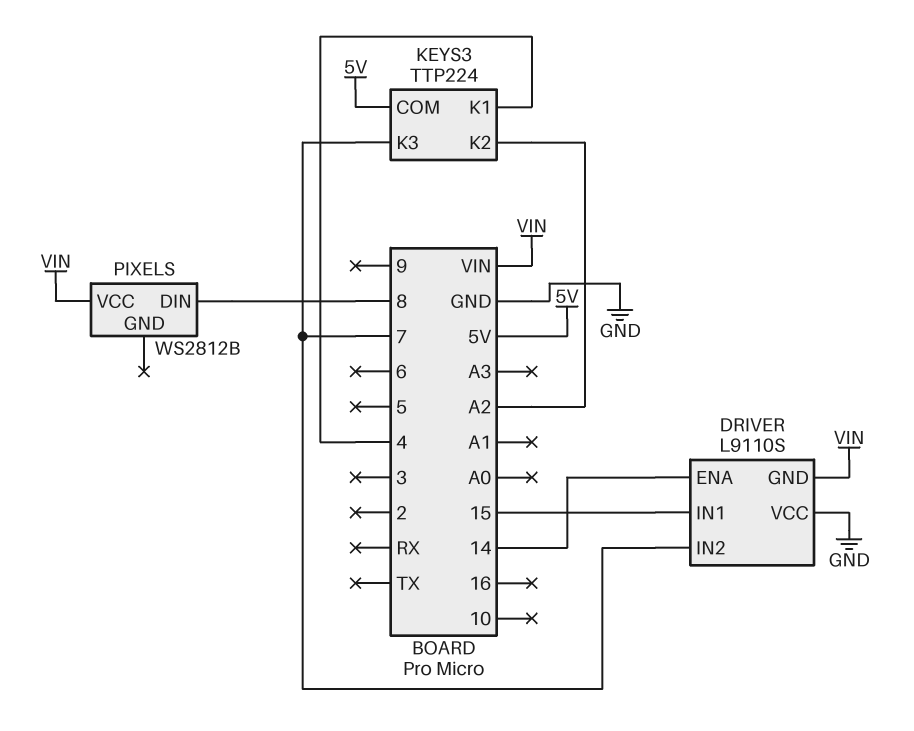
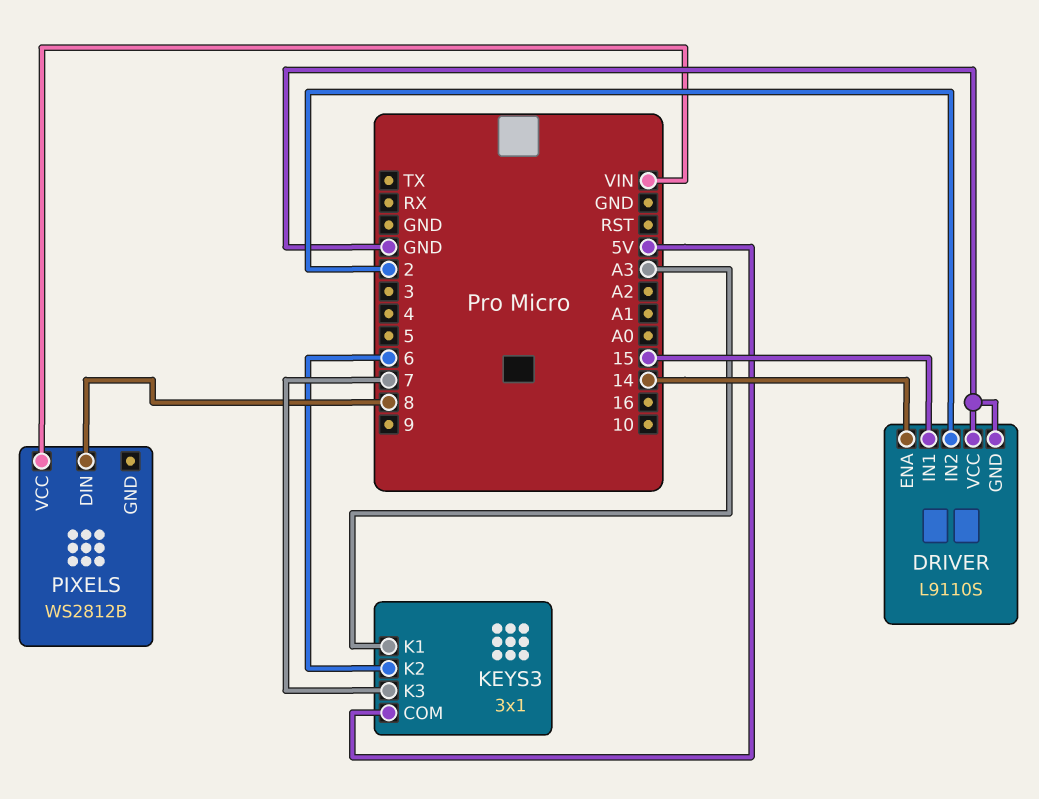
DRIVER pin GND: VIN -> GND
DRIVER pin IN2: 7 -> 2
KEYS3: TTP224 -> 3x1
KEYS3 pin K1: 4 -> A3
KEYS3 pin K2: A2 -> 6

